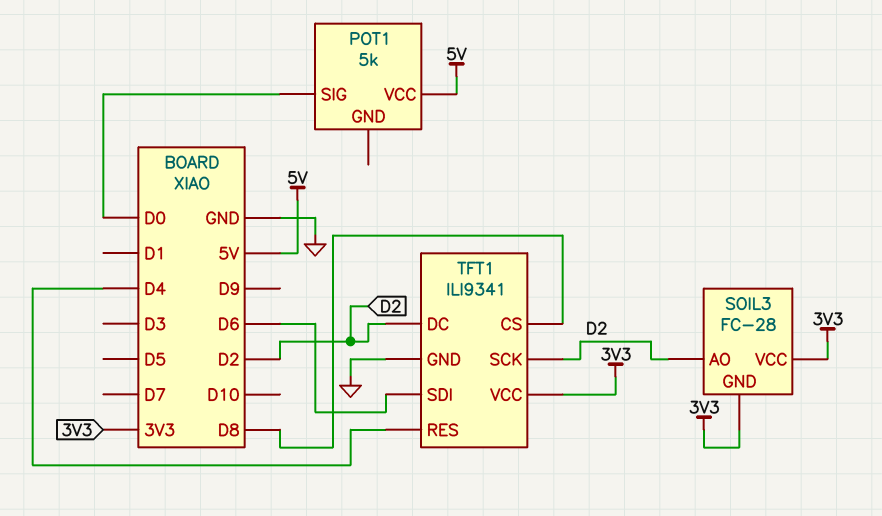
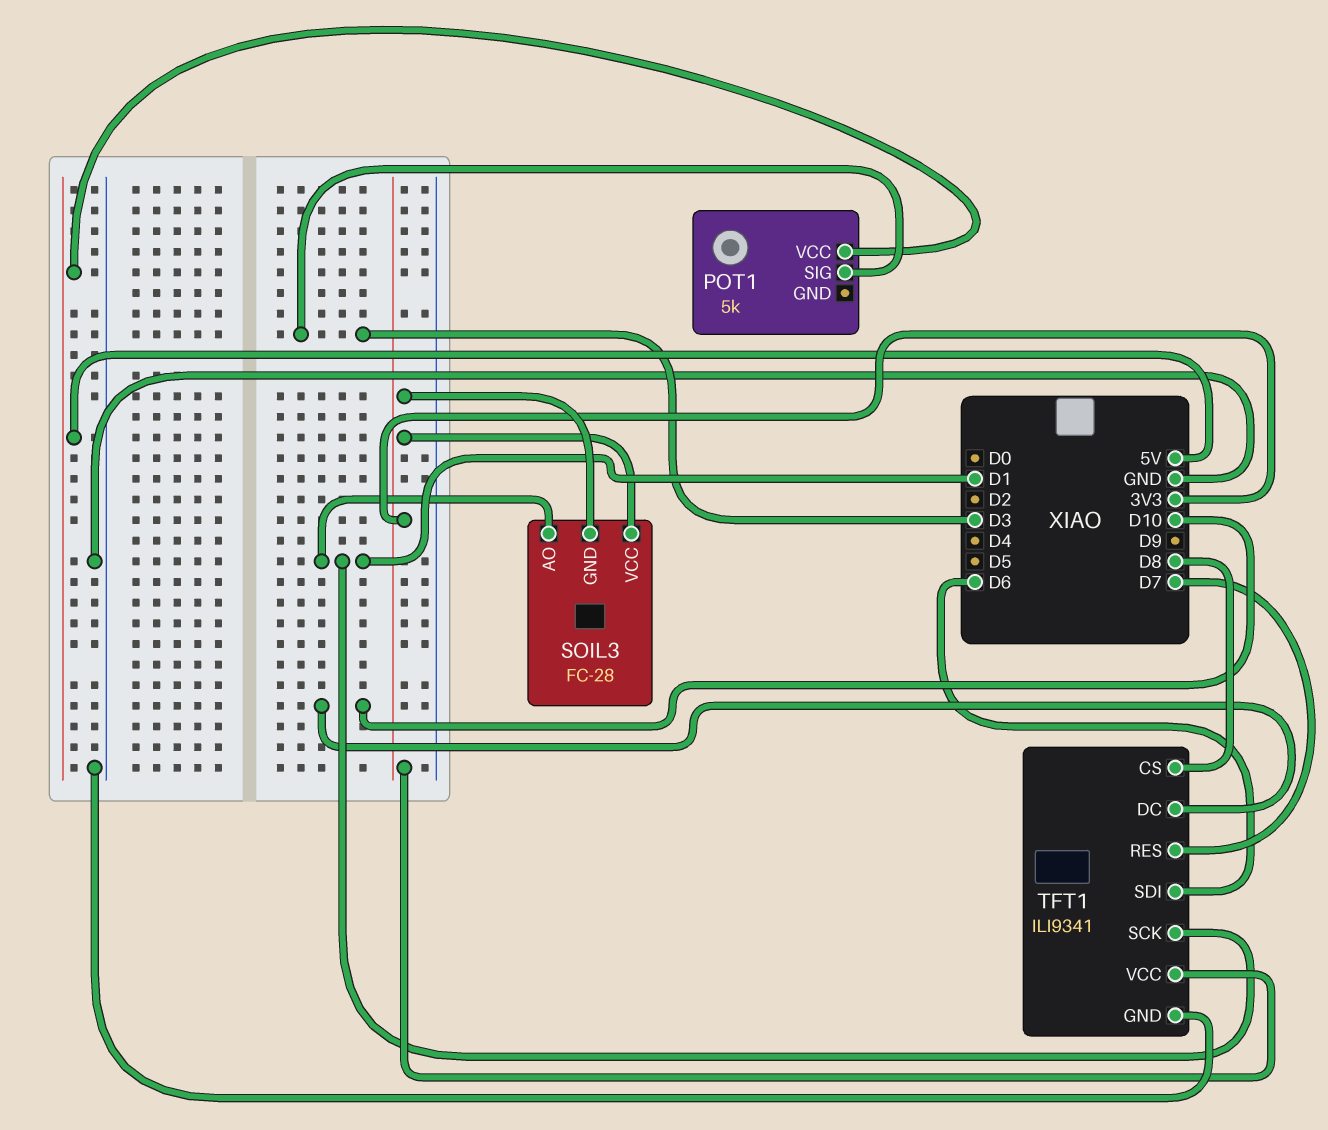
POT1 pin SIG: D0 -> D3
SOIL3 pin AO: D2 -> D1
TFT1 pin DC: D2 -> D10
TFT1 pin RES: D4 -> D7
TFT1 pin SCK: D2 -> D1

